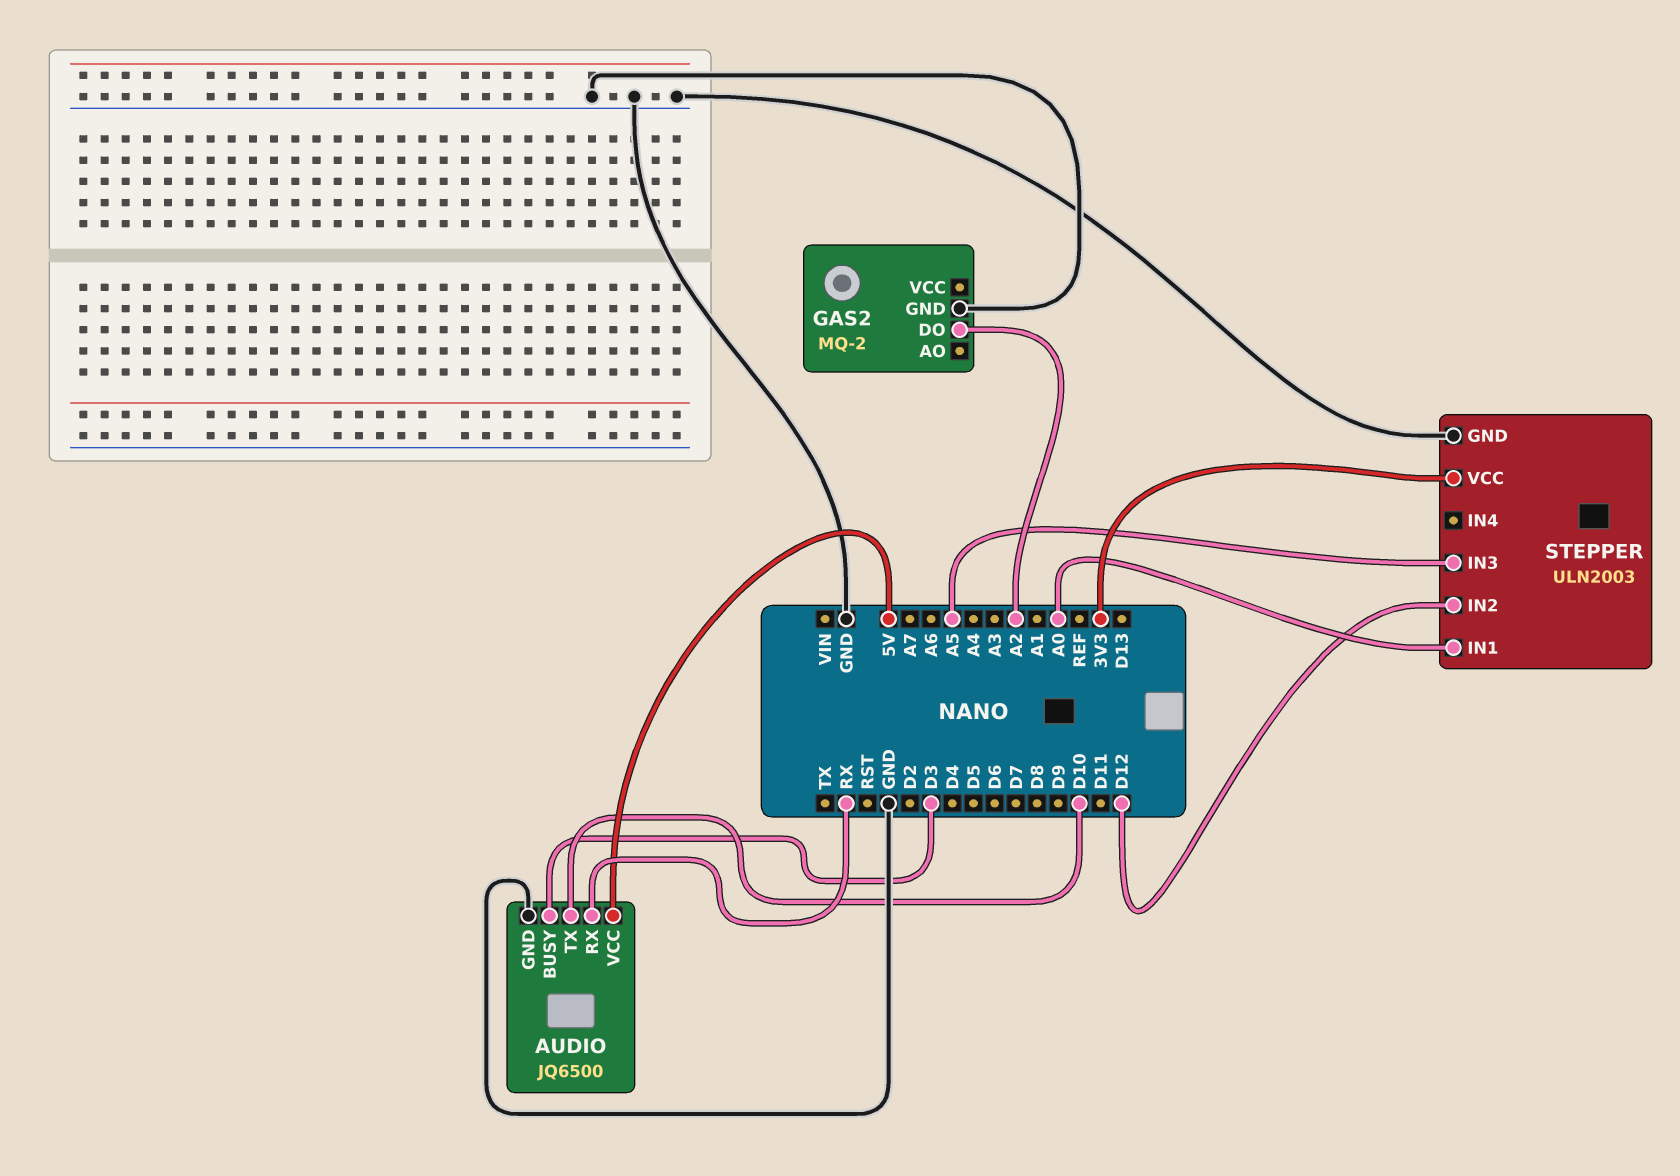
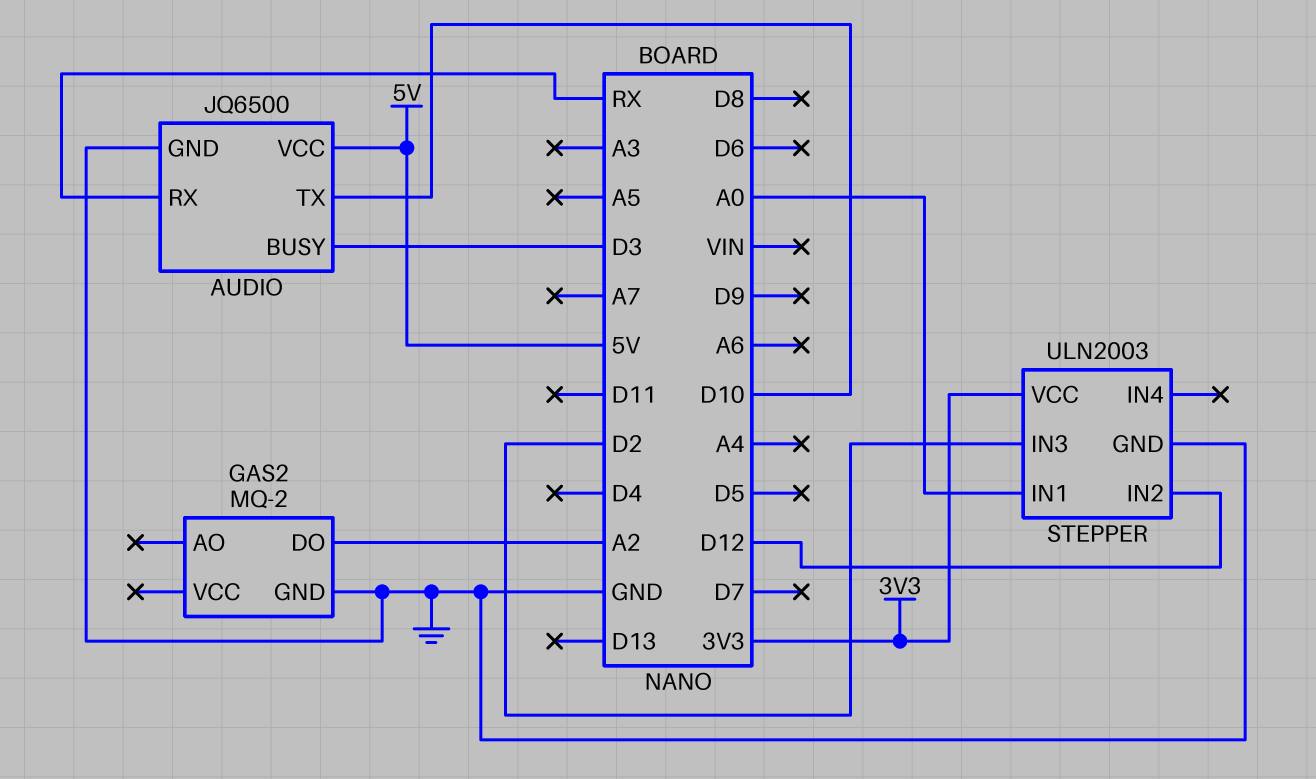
STEPPER pin IN3: A5 -> D2

